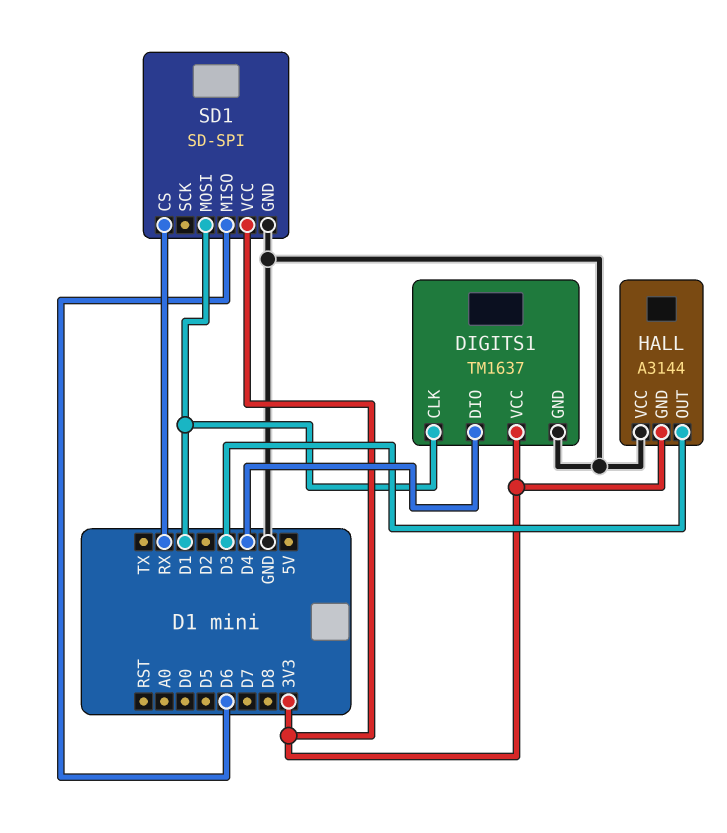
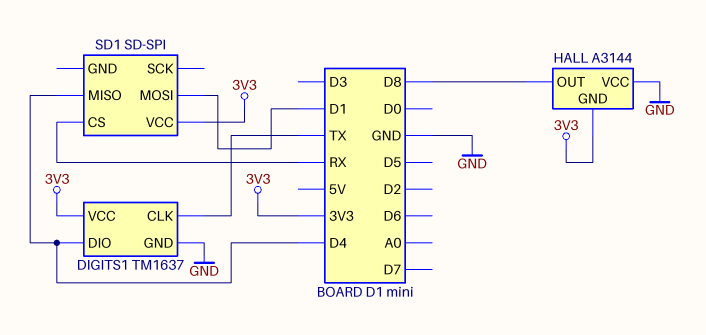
DIGITS1 pin CLK: D1 -> TX
HALL pin OUT: D3 -> D8
SD1 pin GND: GND -> none
SD1 pin MISO: D6 -> D4

